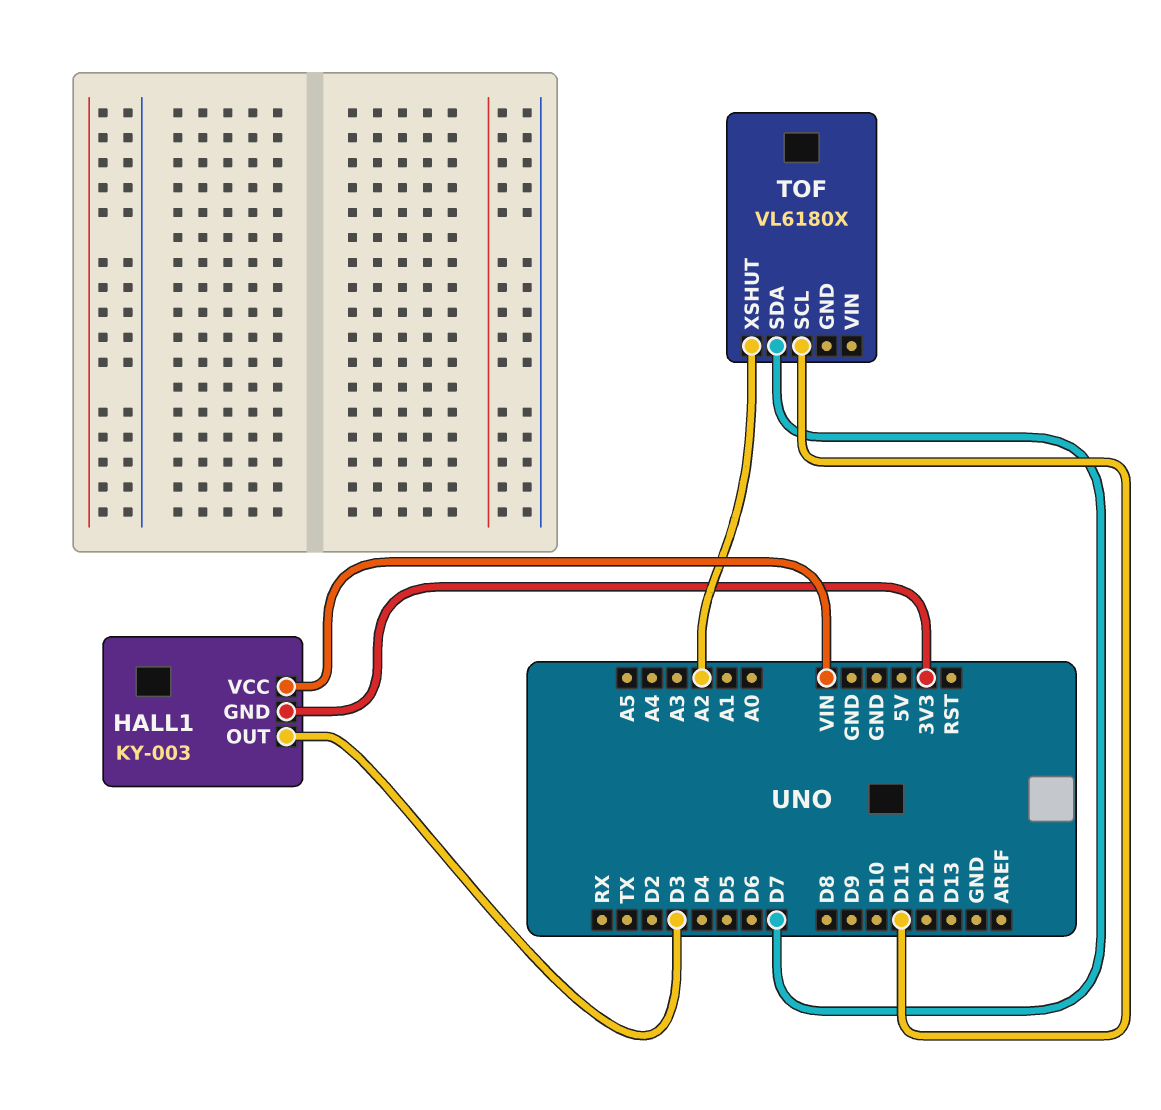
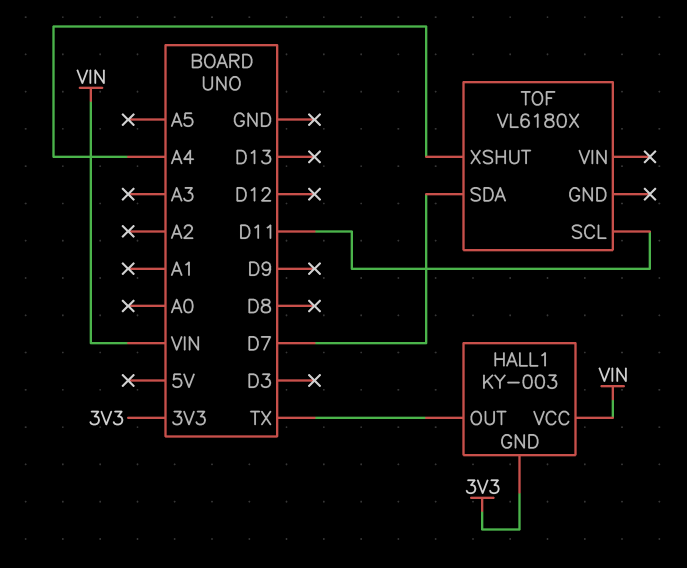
HALL1 pin OUT: D3 -> TX
TOF pin XSHUT: A2 -> A4

